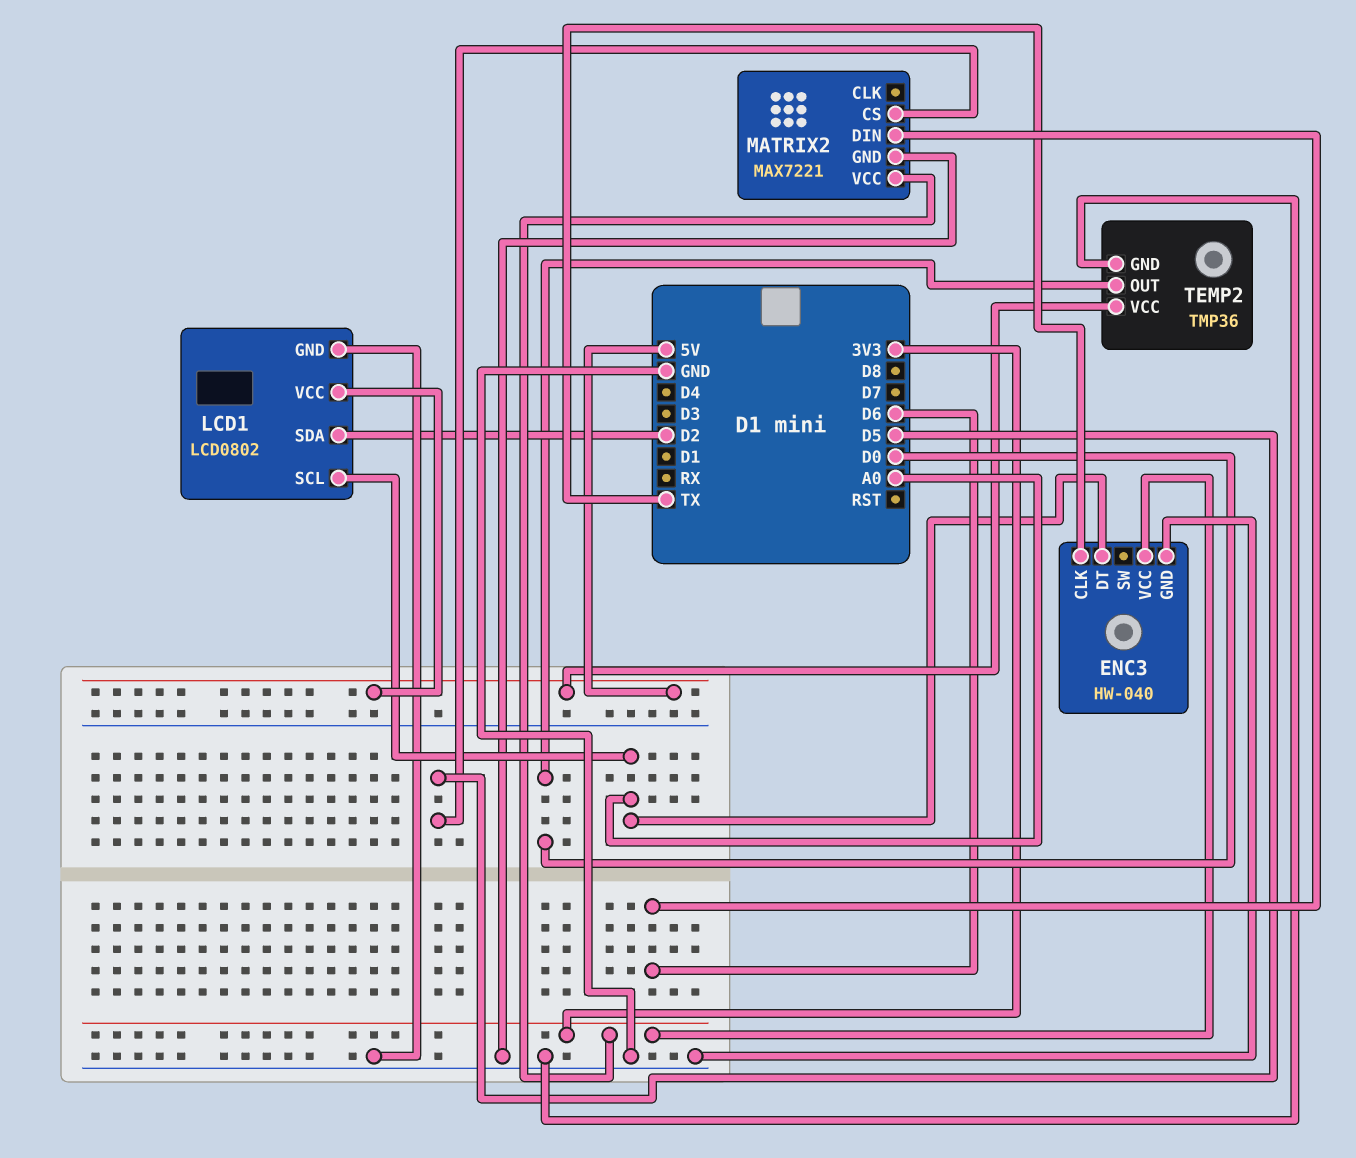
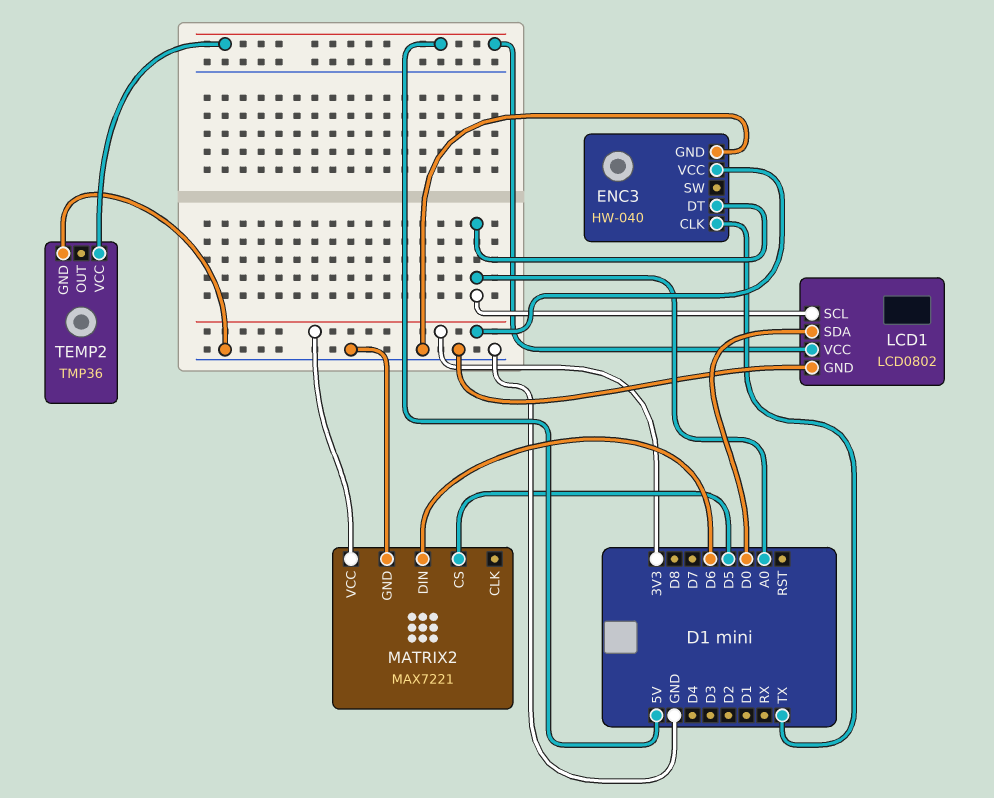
LCD1 pin SDA: D2 -> D0
TEMP2 pin OUT: D0 -> none

